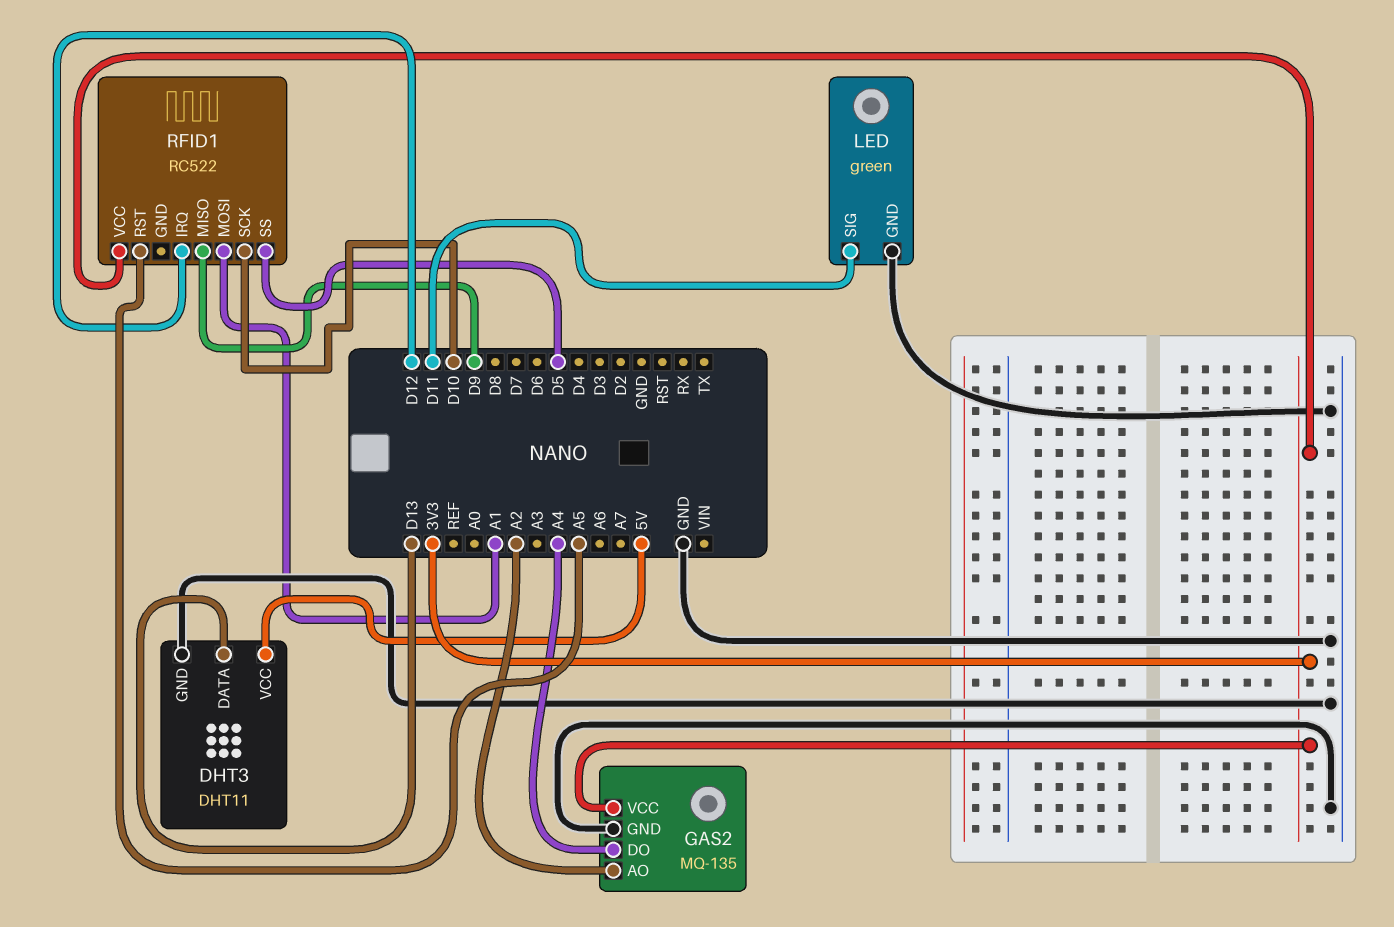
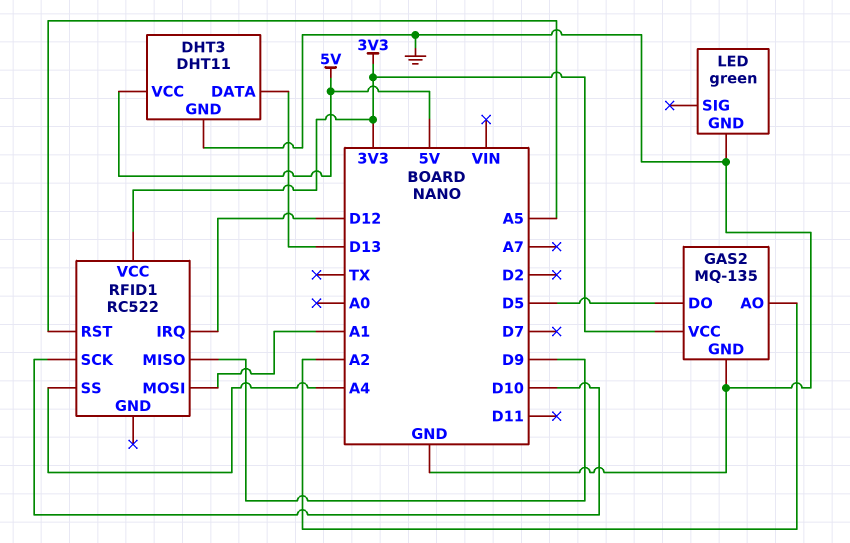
GAS2 pin DO: A4 -> D5
LED pin SIG: D11 -> none
RFID1 pin SS: D5 -> A4

